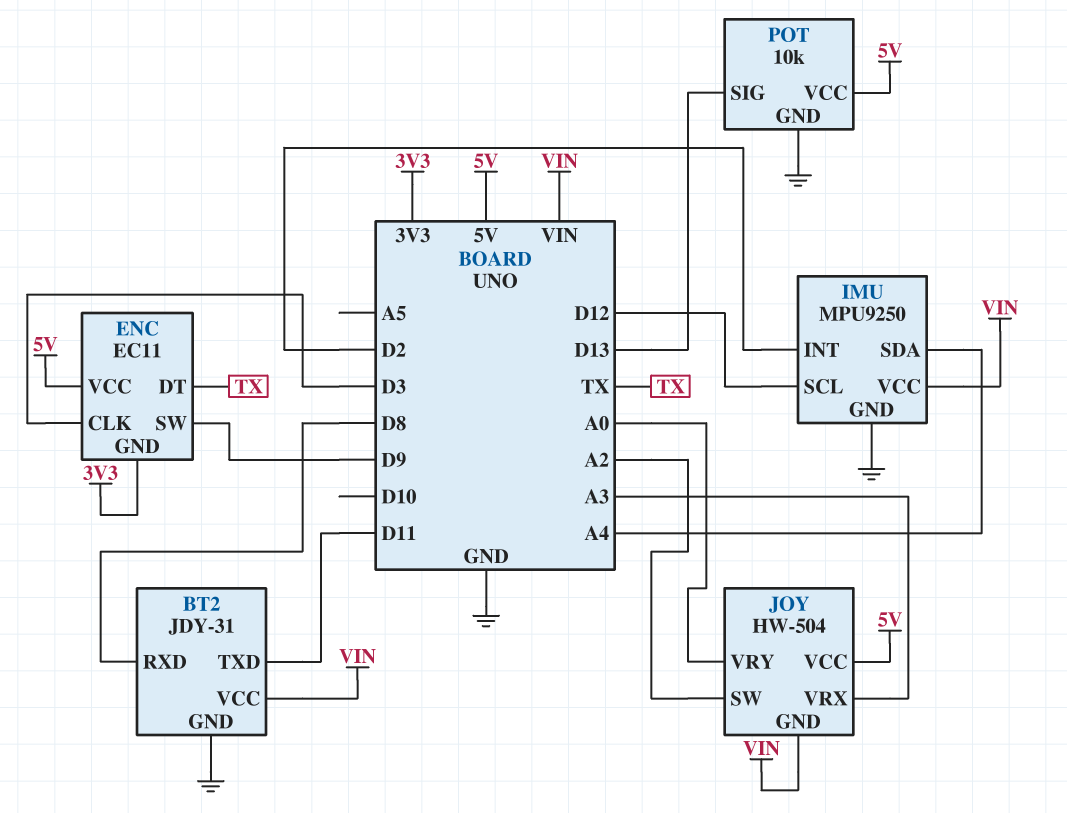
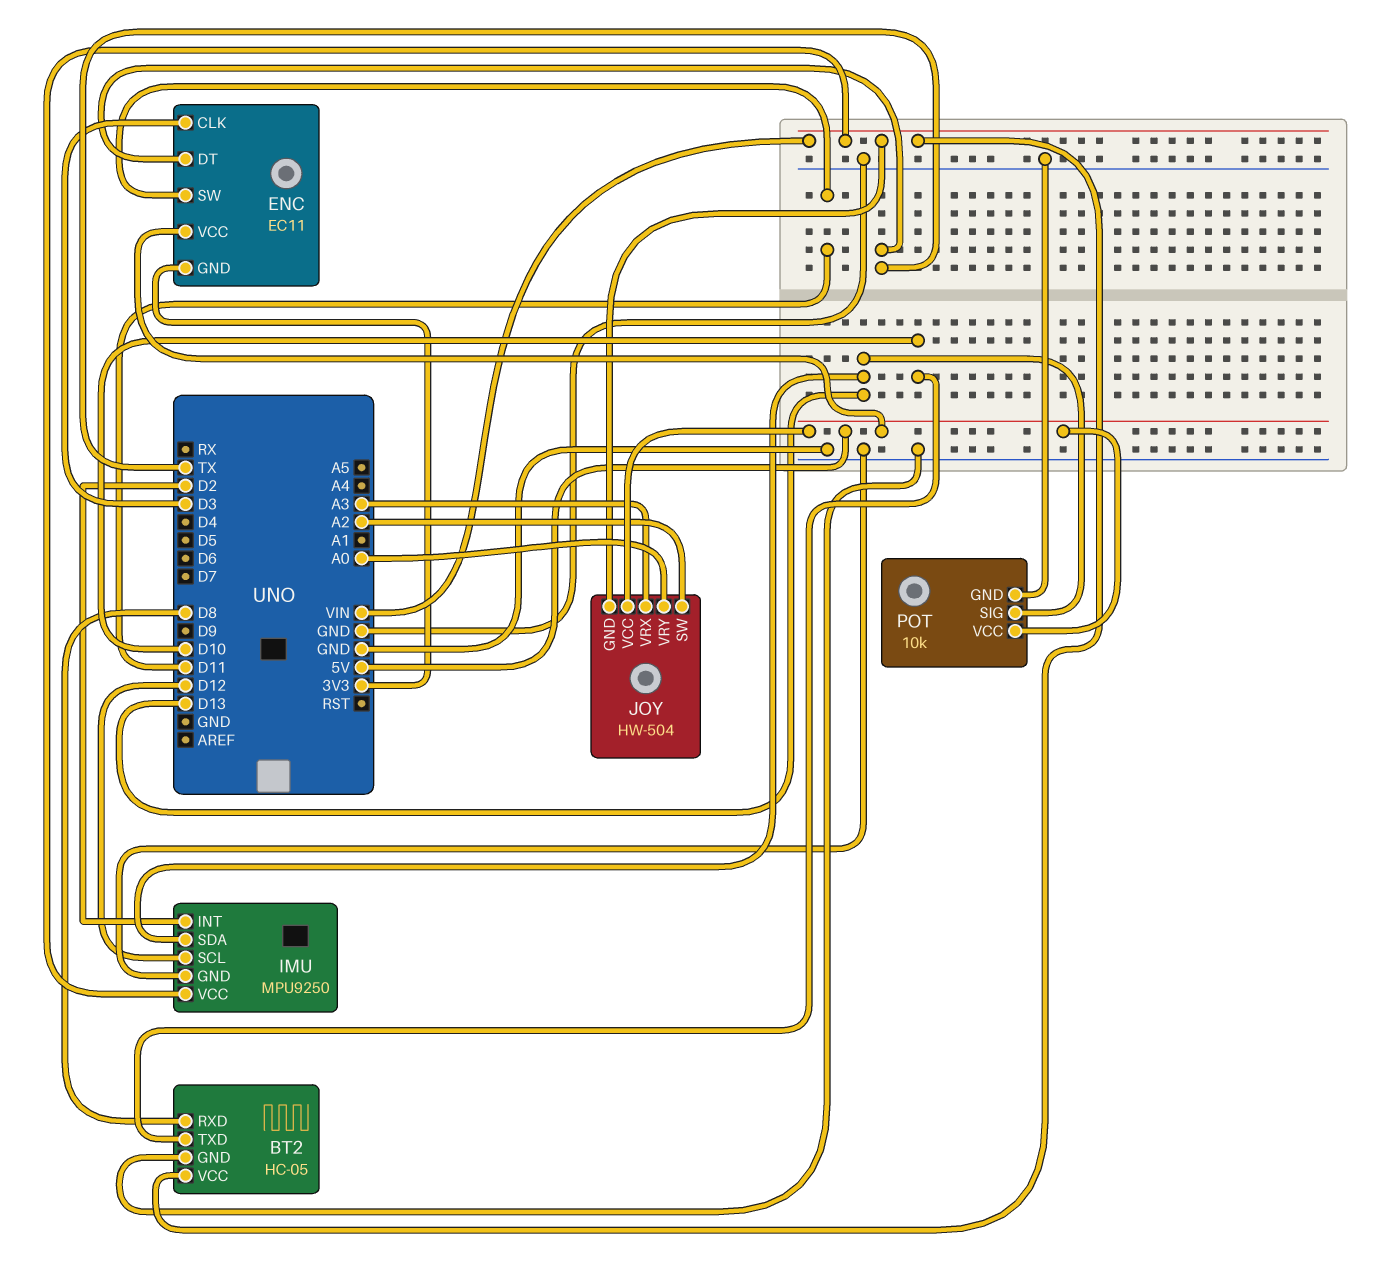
BT2: JDY-31 -> HC-05
BT2 pin TXD: D11 -> D10
ENC pin SW: D9 -> D11
IMU pin SDA: A4 -> D13

